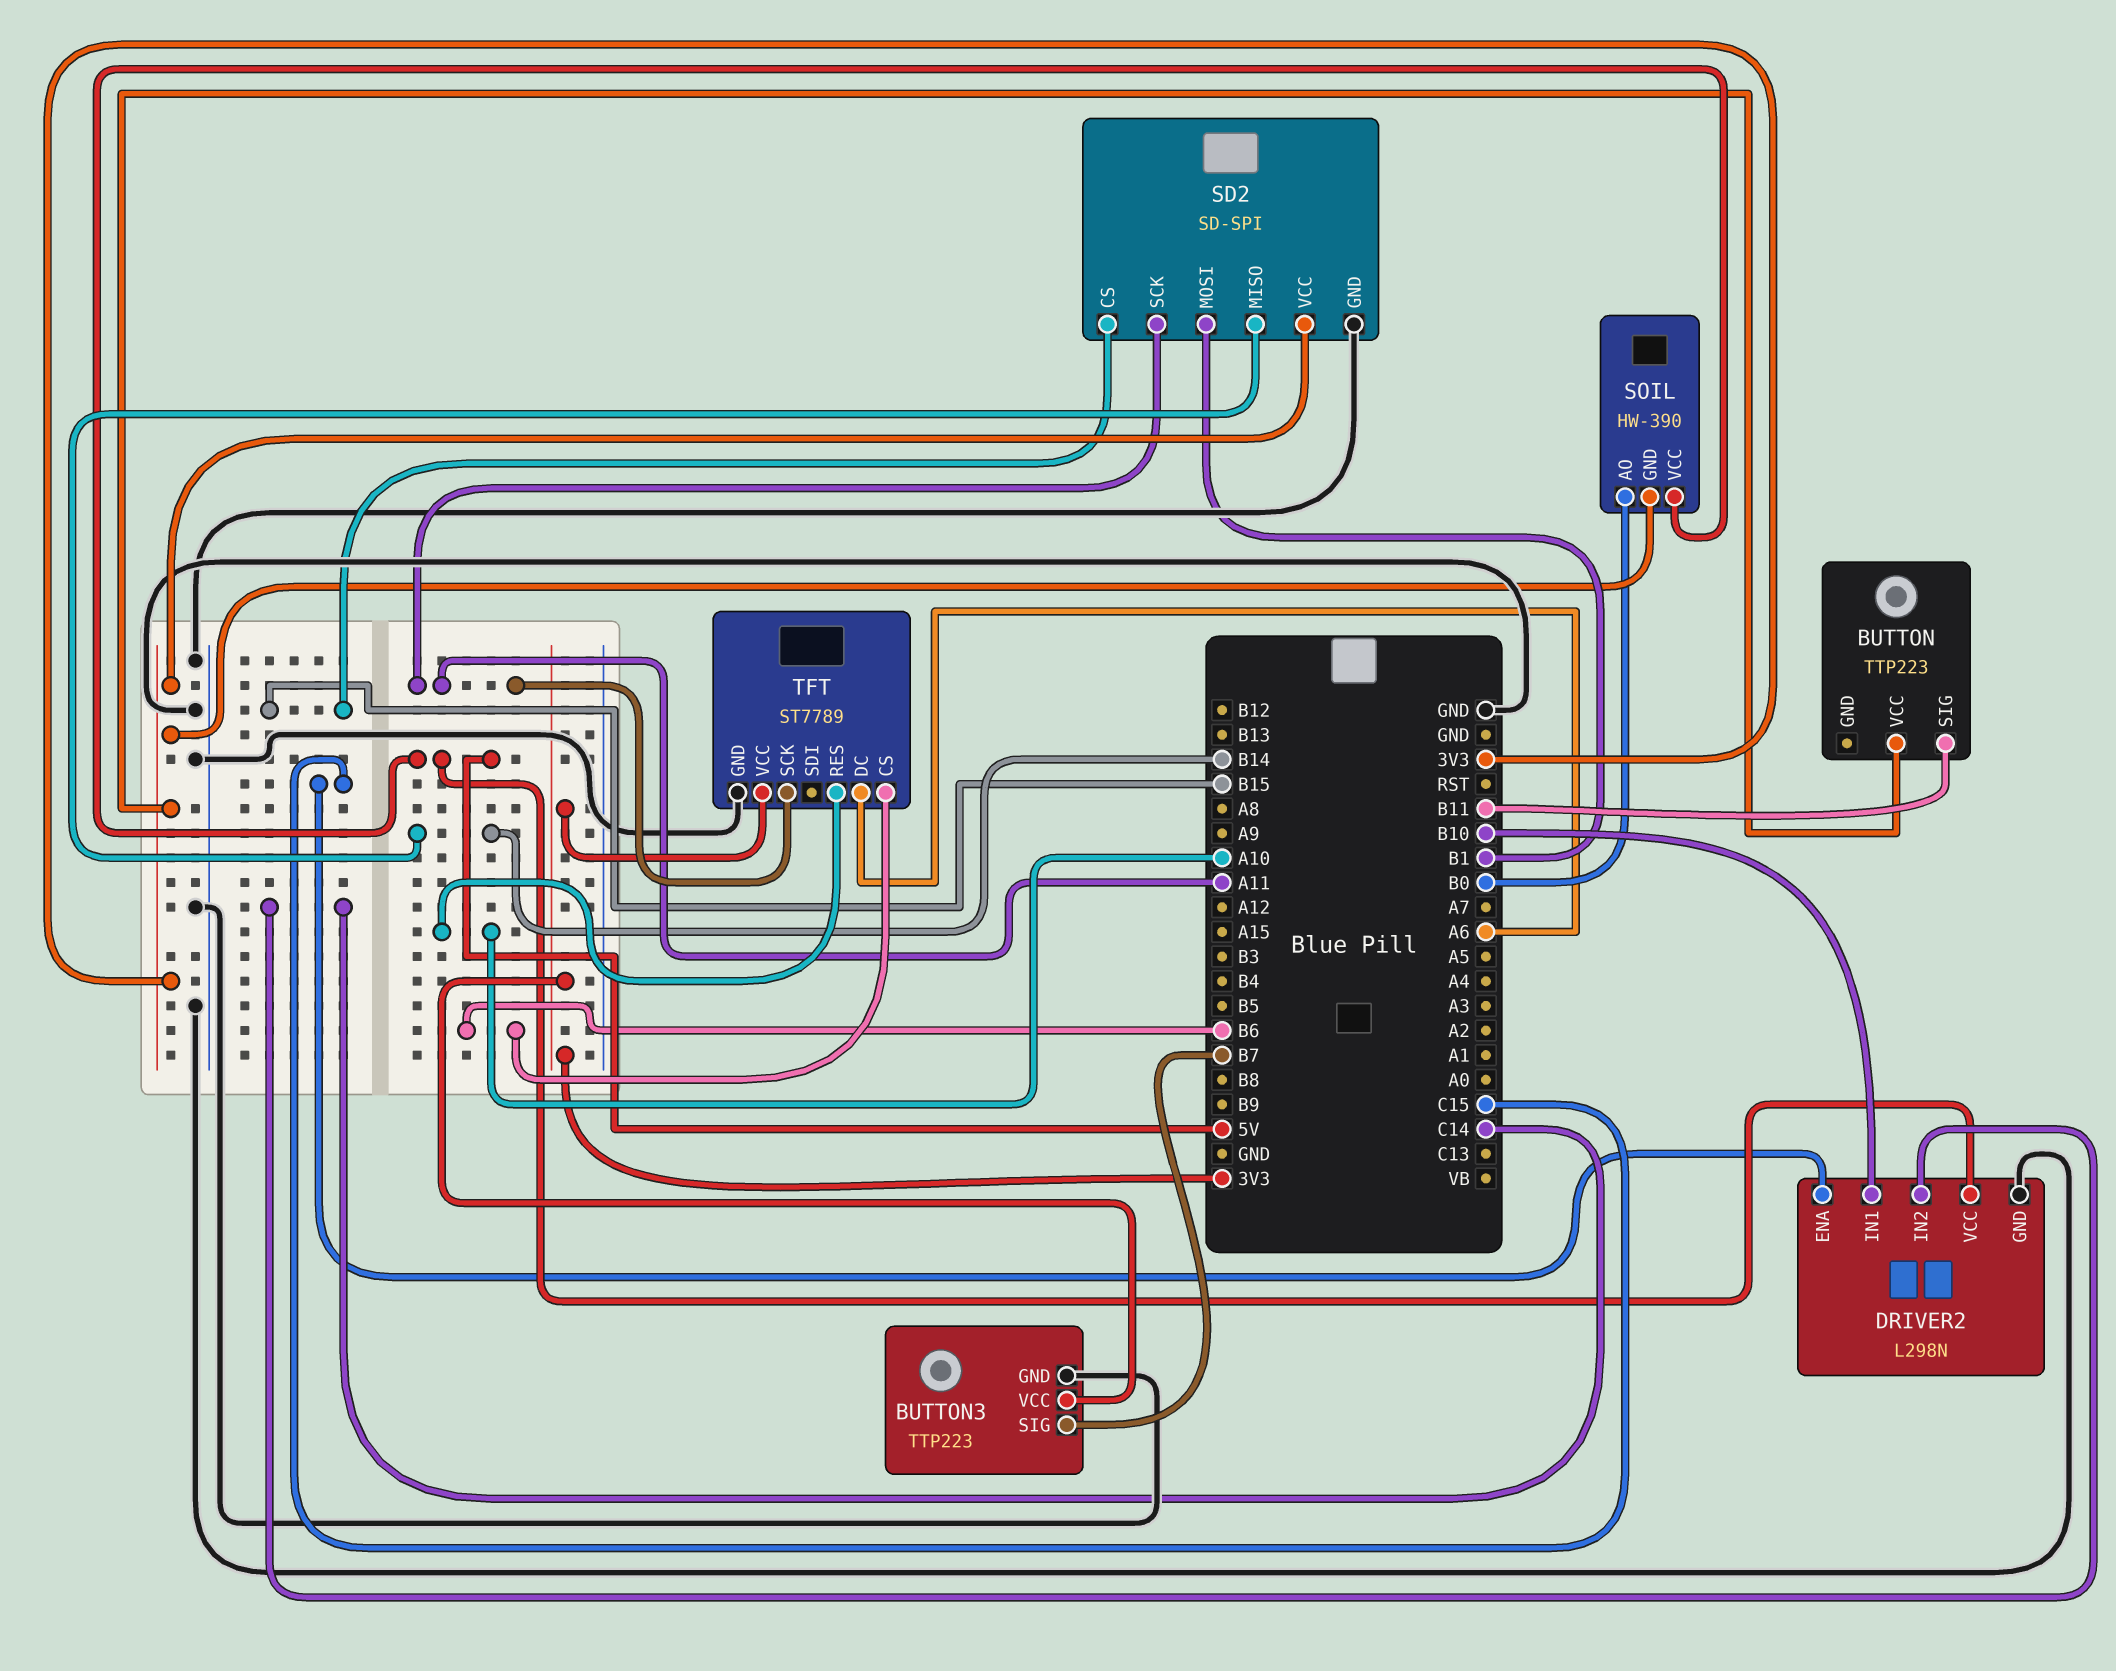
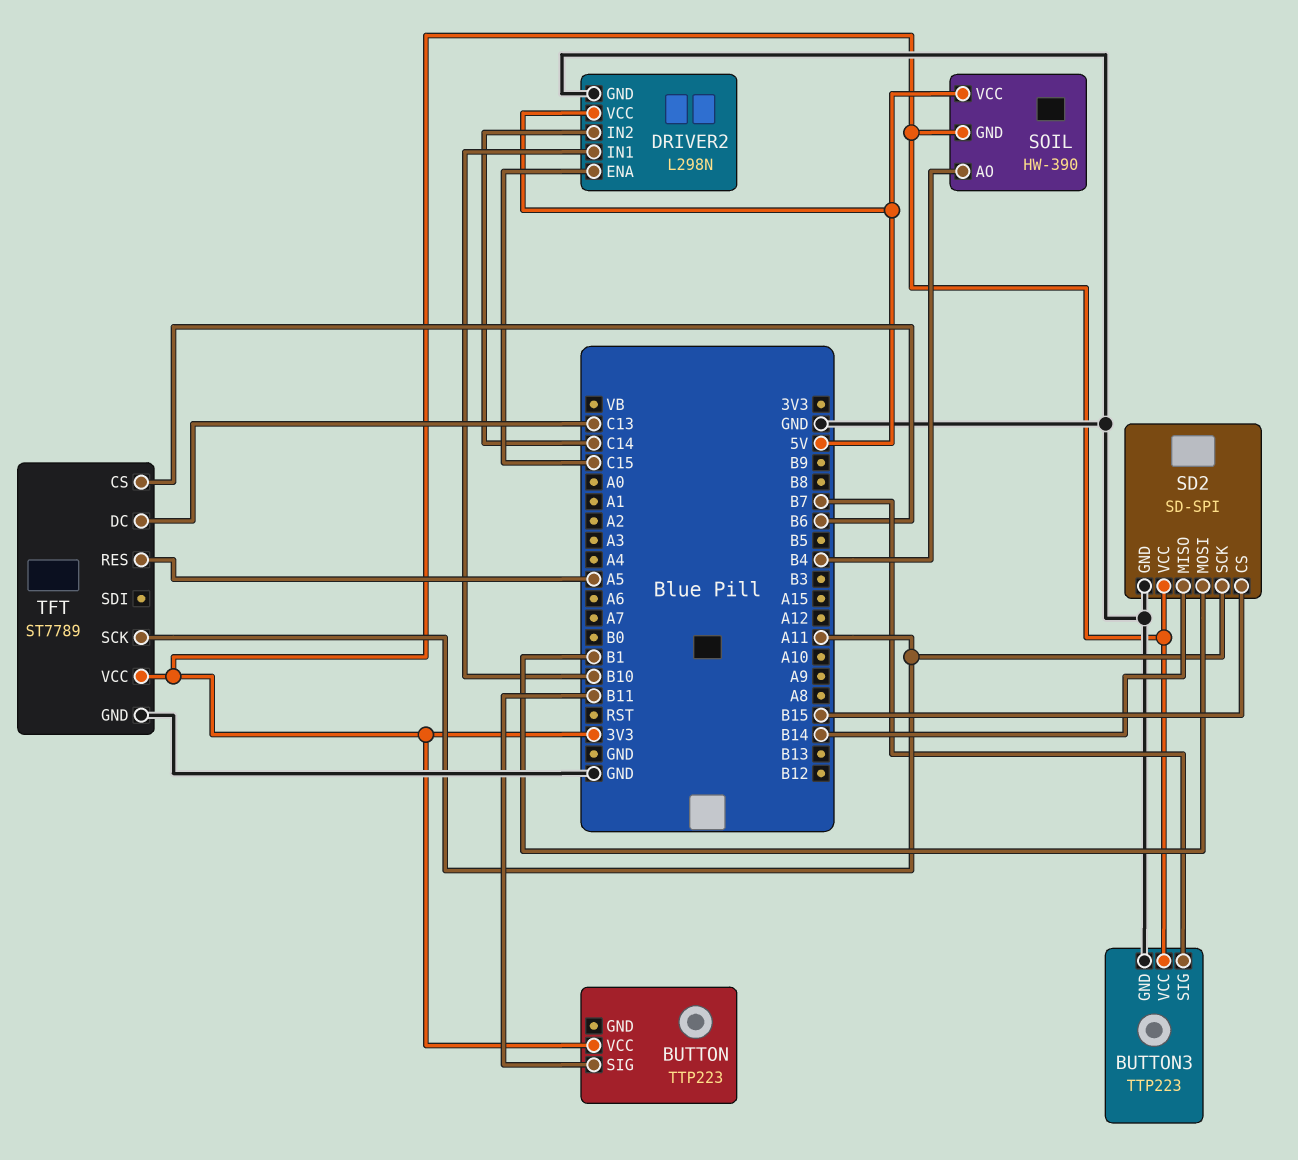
SOIL pin AO: B0 -> B4
TFT pin DC: A6 -> C13
TFT pin RES: A10 -> A5

